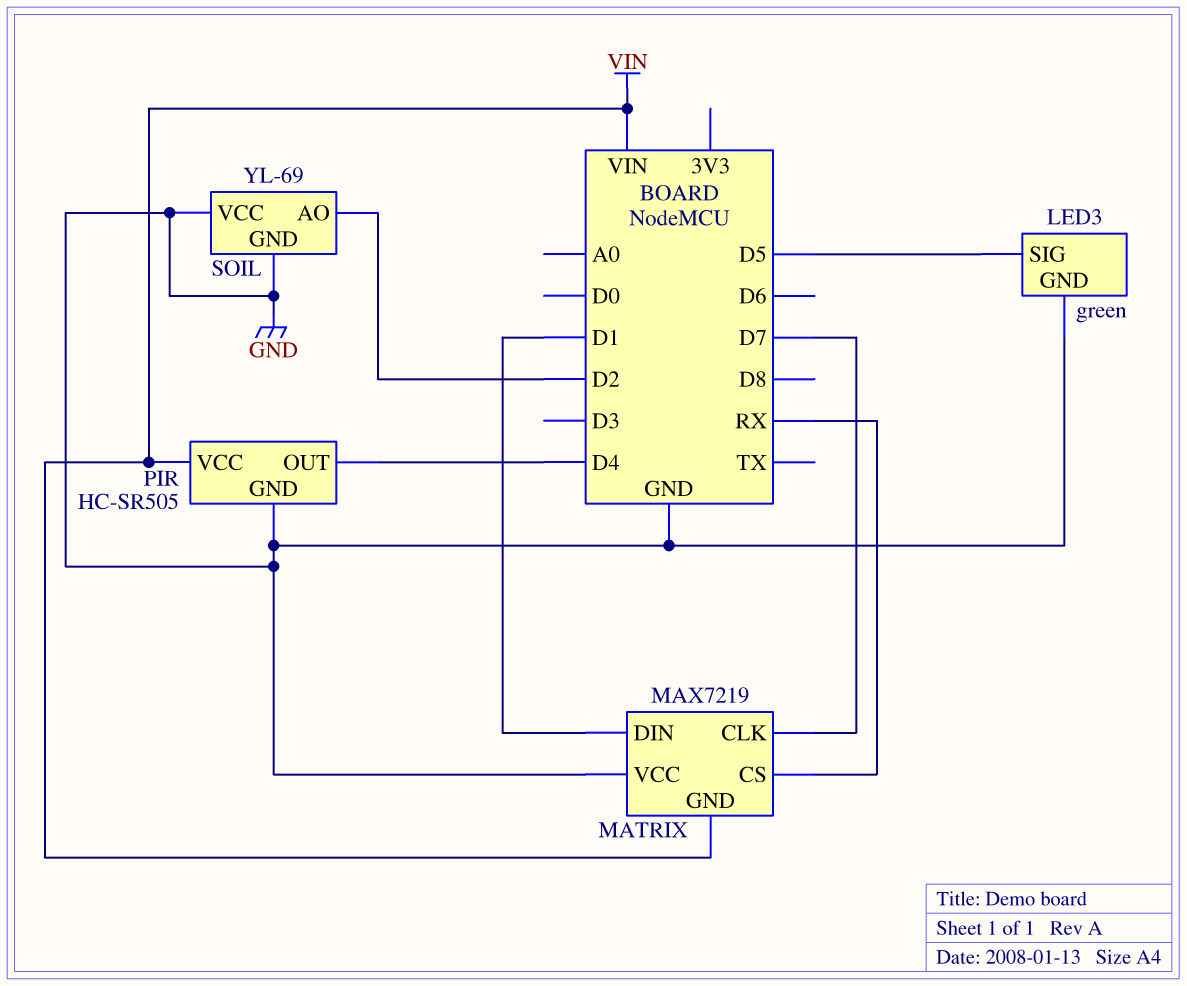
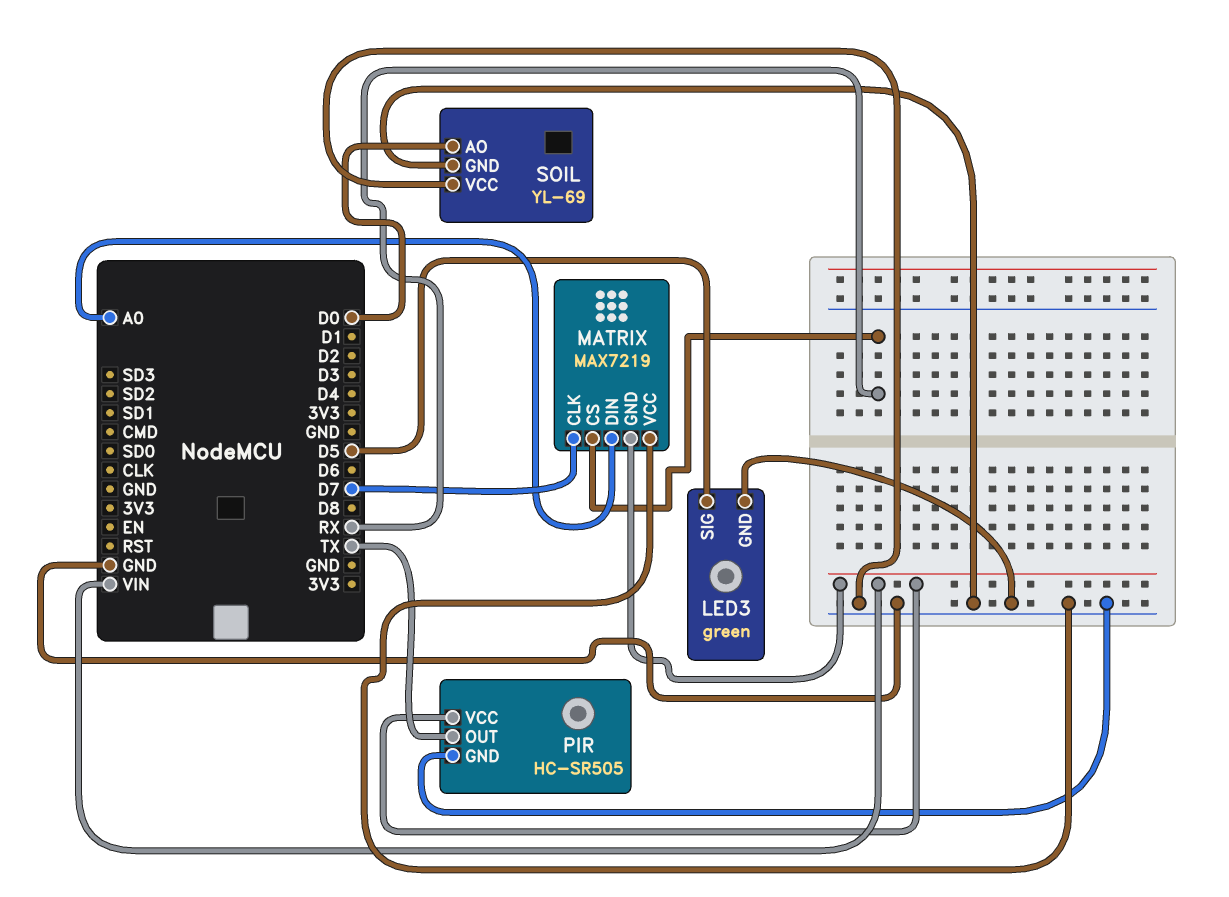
MATRIX pin DIN: D1 -> A0
PIR pin OUT: D4 -> TX
SOIL pin AO: D2 -> D0

